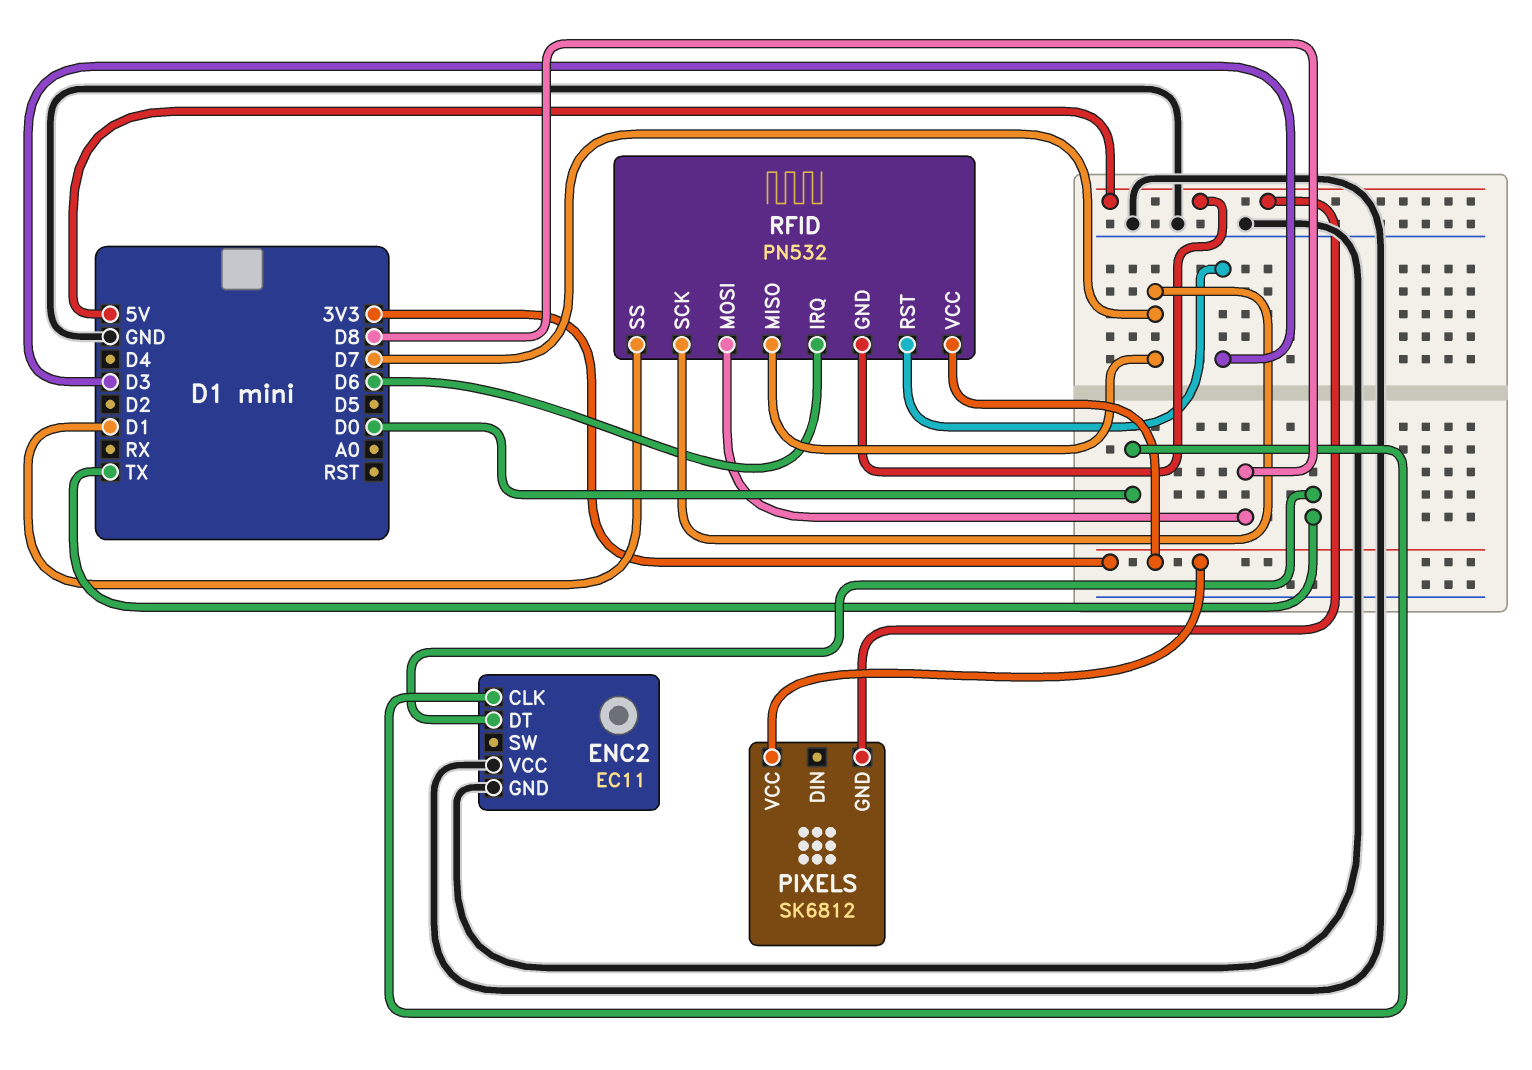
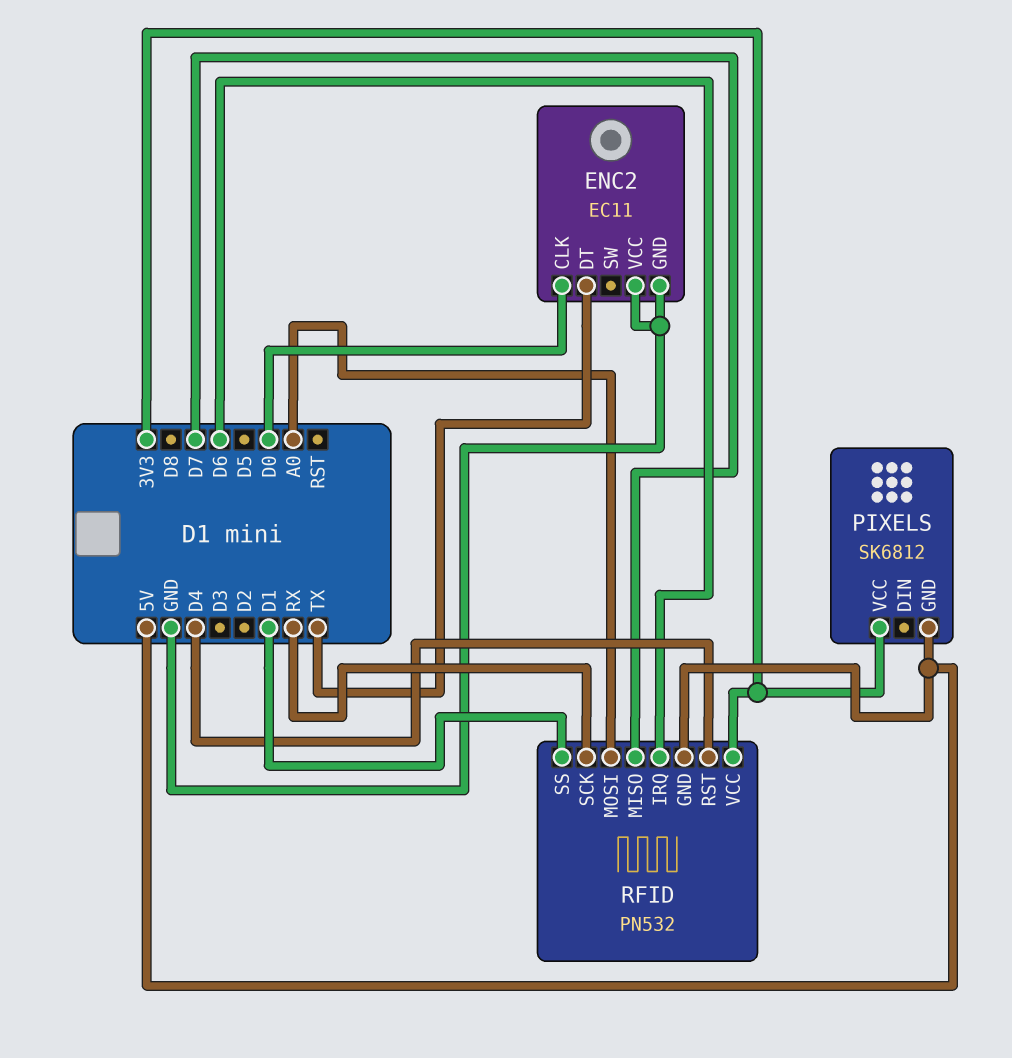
RFID pin MOSI: D8 -> A0
RFID pin RST: D3 -> D4
RFID pin SCK: D7 -> RX

